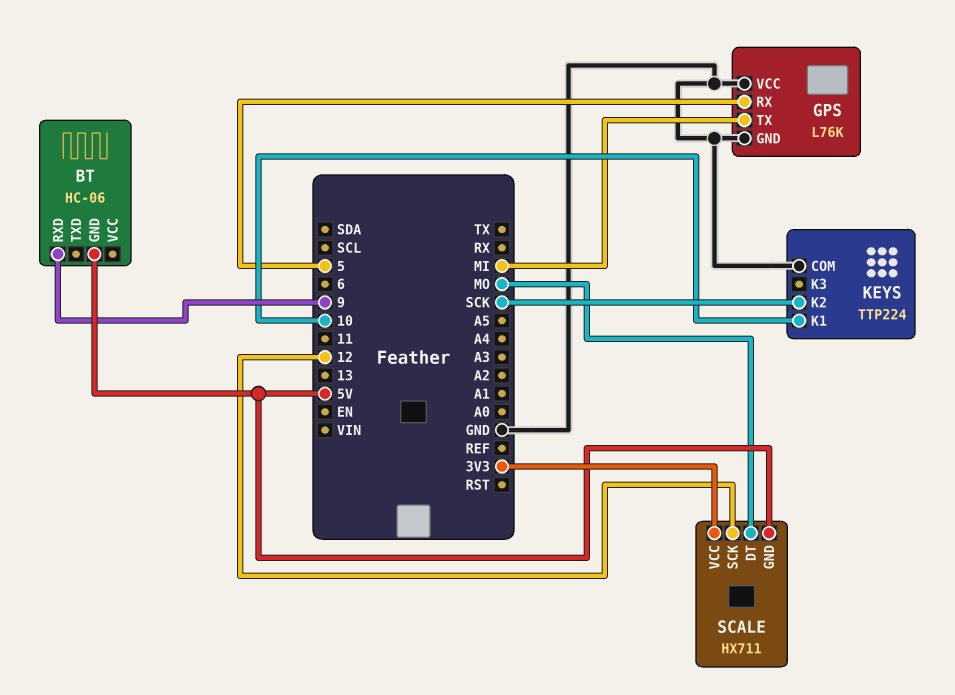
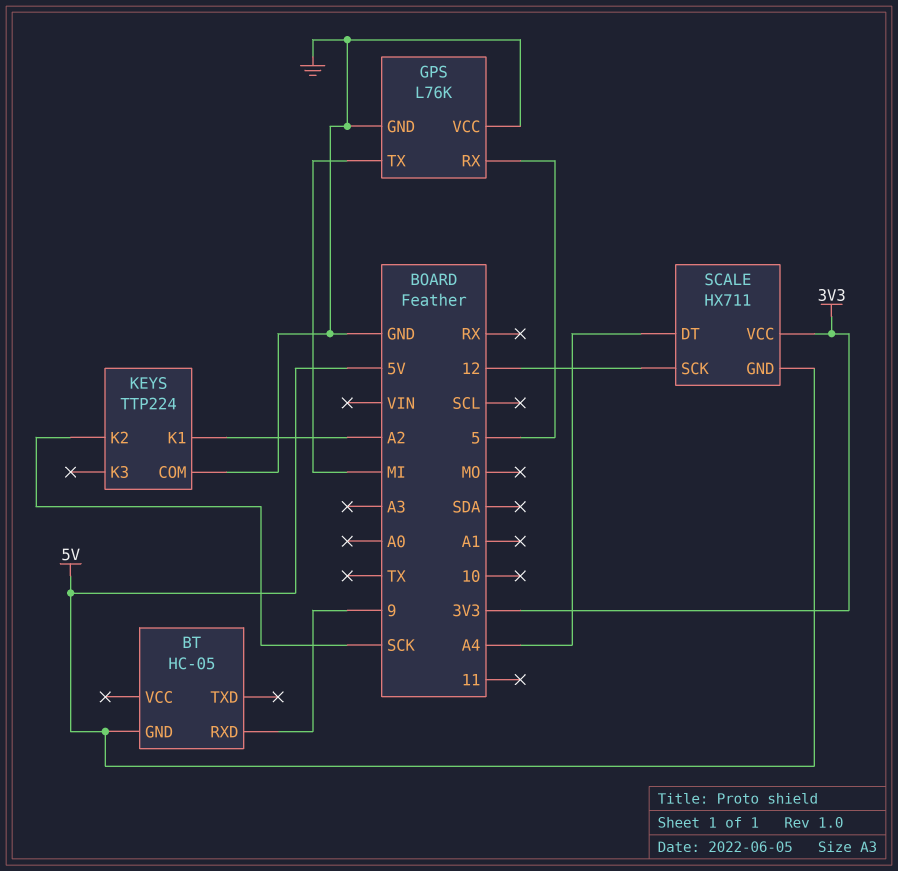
BT: HC-06 -> HC-05
KEYS pin K1: 10 -> A2
SCALE pin DT: MO -> A4

